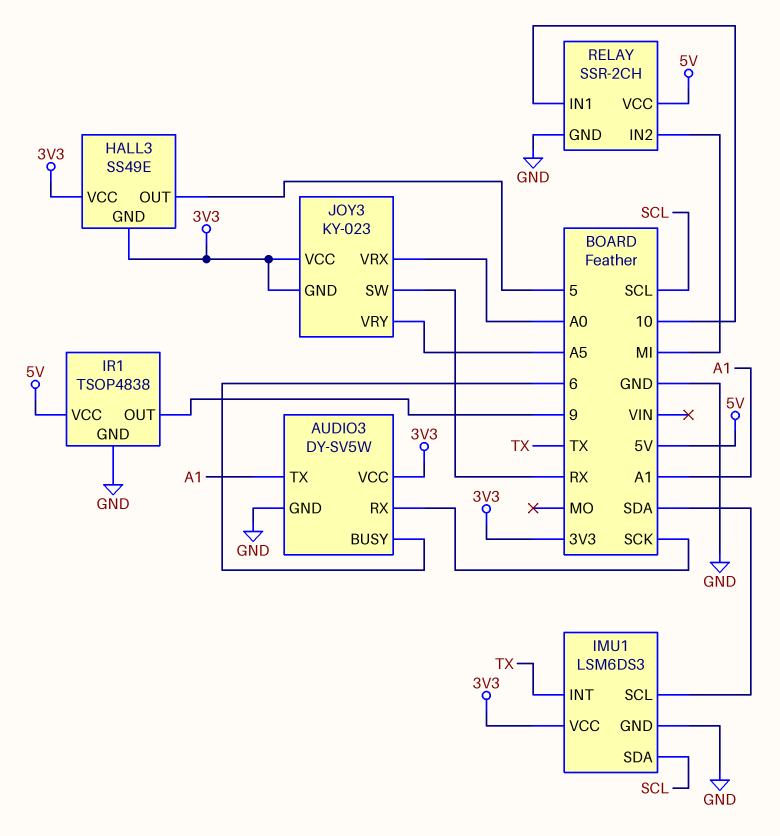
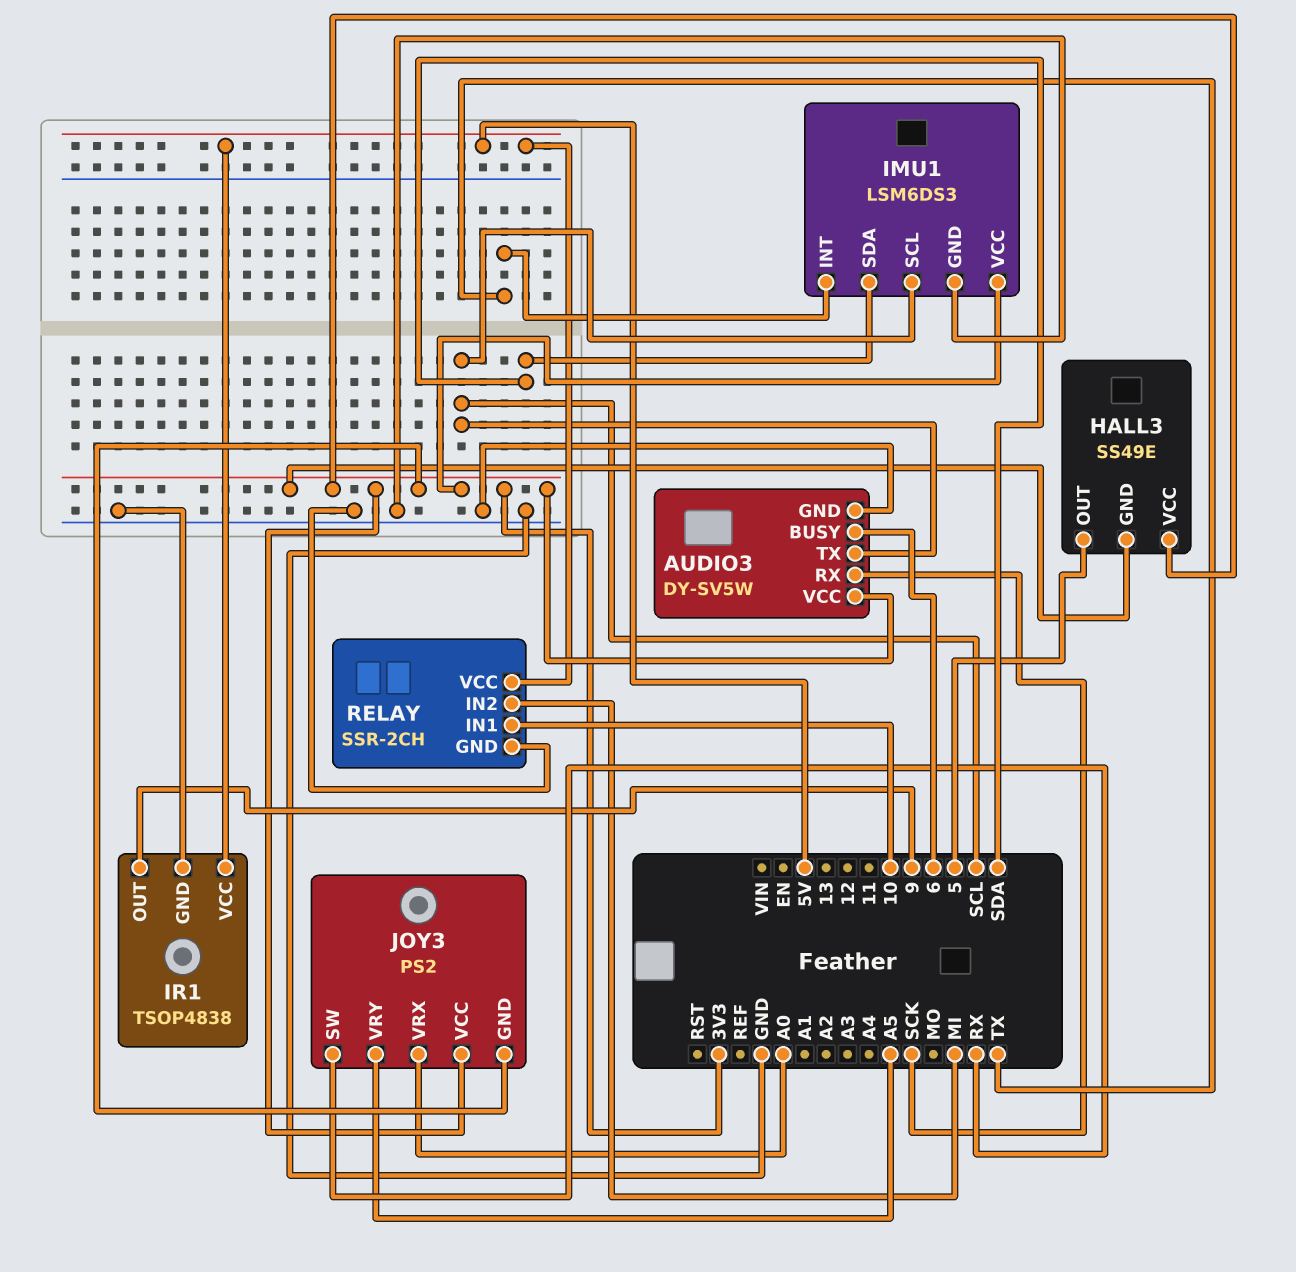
AUDIO3 pin TX: A1 -> SCL
IMU1 pin SCL: SDA -> SCL
IMU1 pin SDA: SCL -> SDA
JOY3: KY-023 -> PS2

